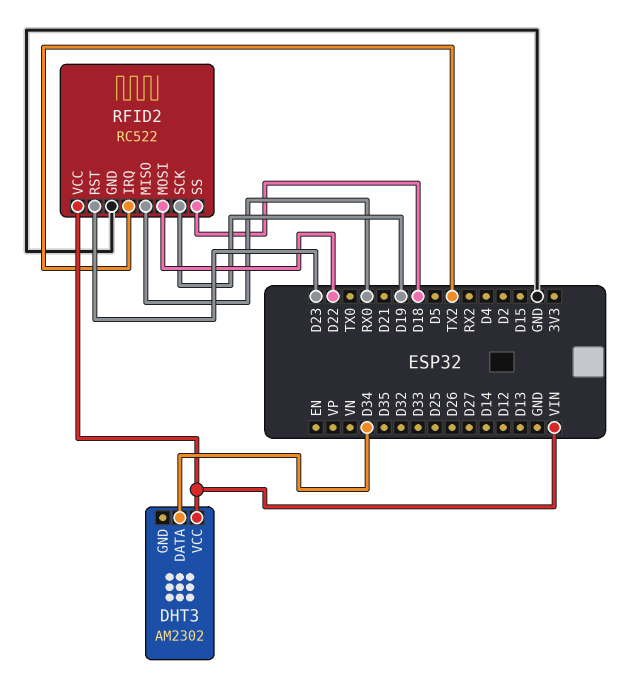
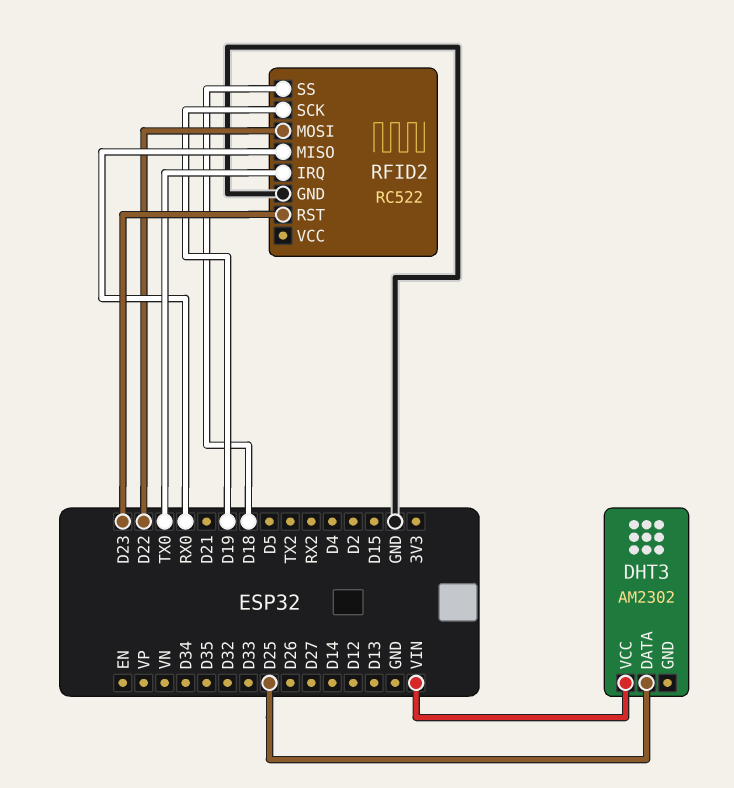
DHT3 pin DATA: D34 -> D25
RFID2 pin IRQ: TX2 -> TX0
RFID2 pin VCC: VIN -> none

